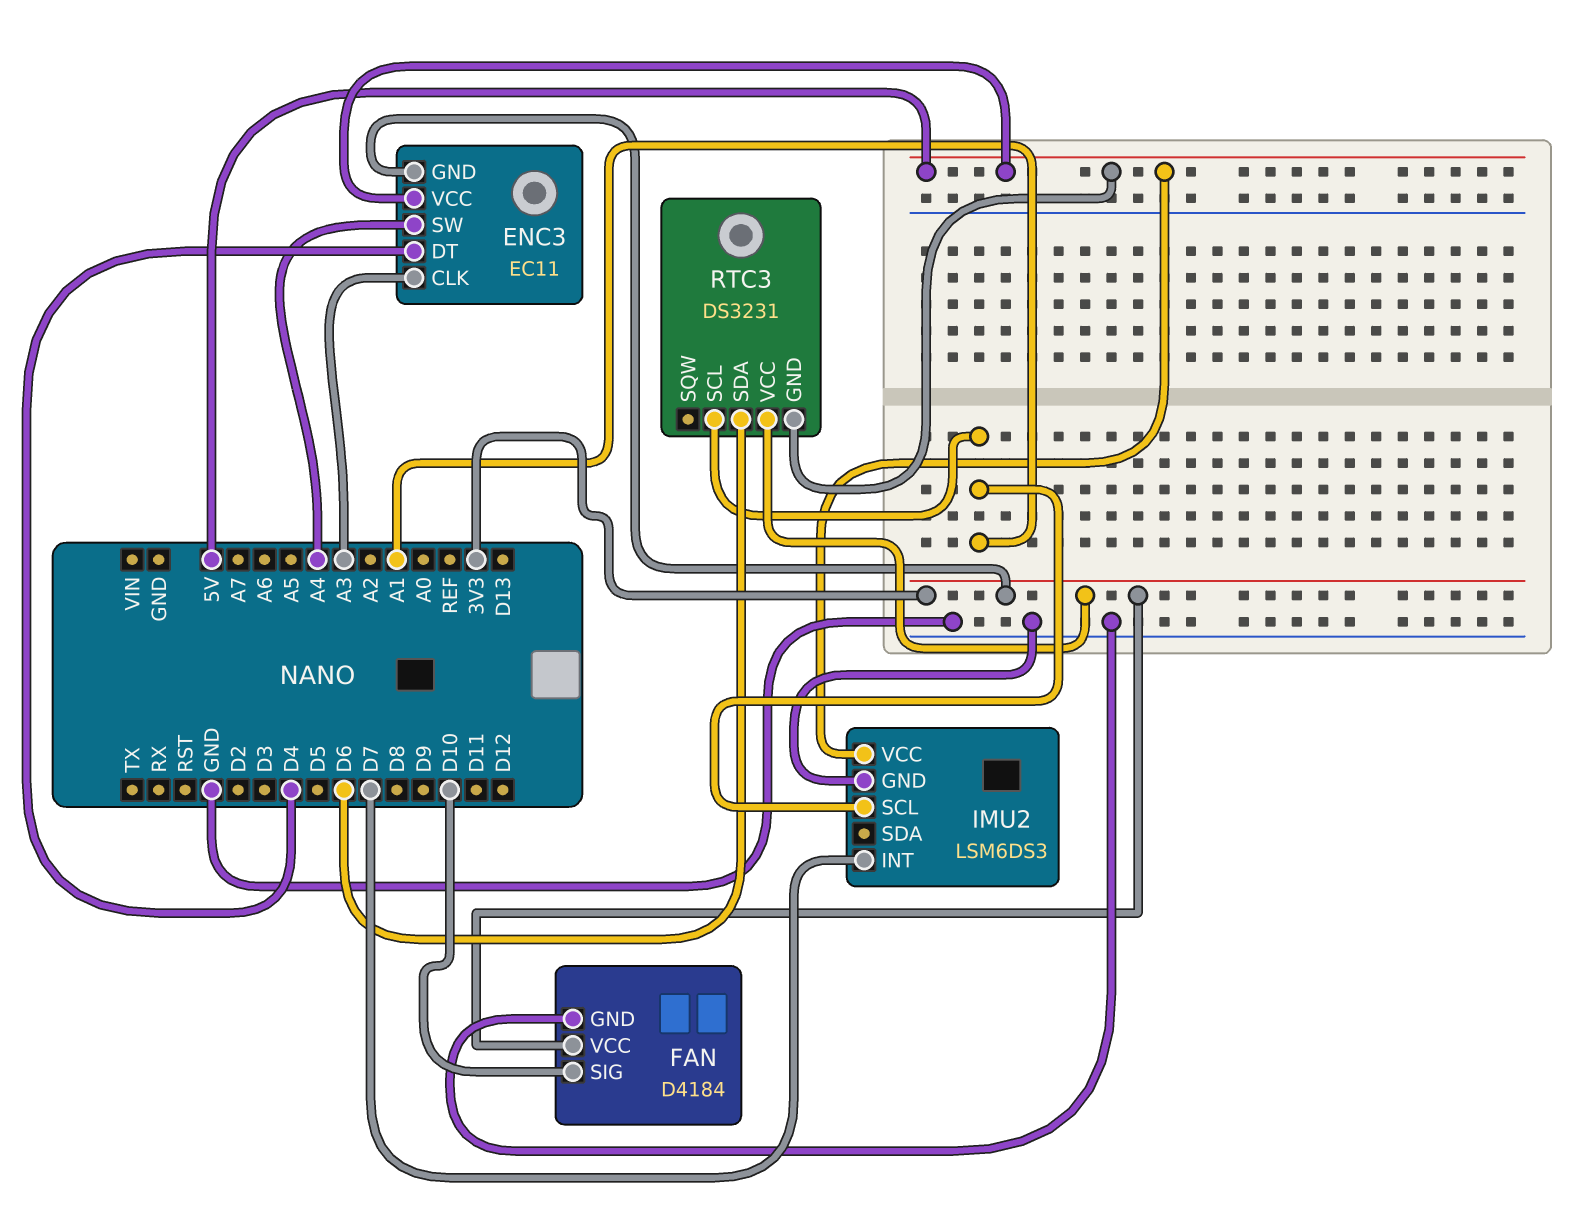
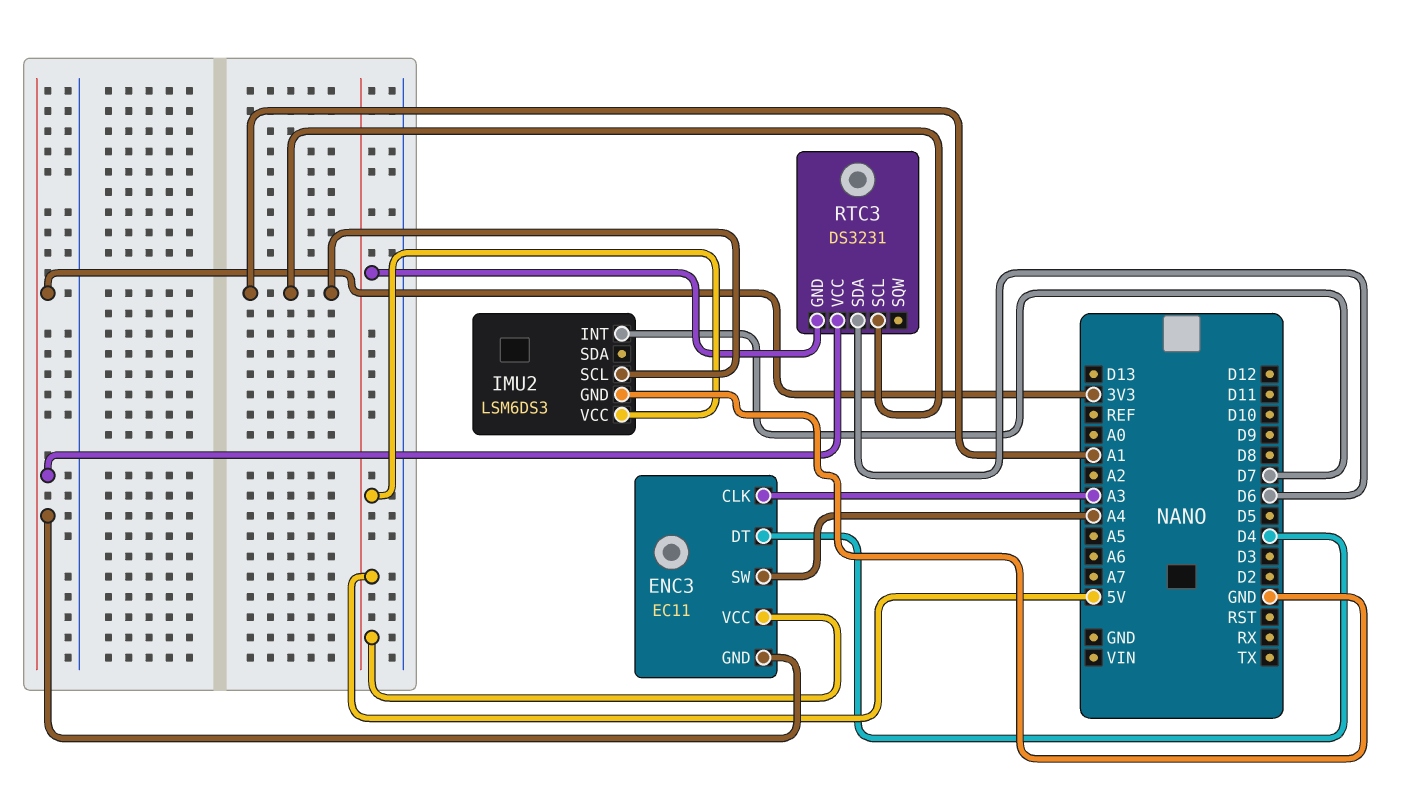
FAN: D4184 -> none
FAN pin GND: GND -> none
FAN pin SIG: D10 -> none
FAN pin VCC: 3V3 -> none

